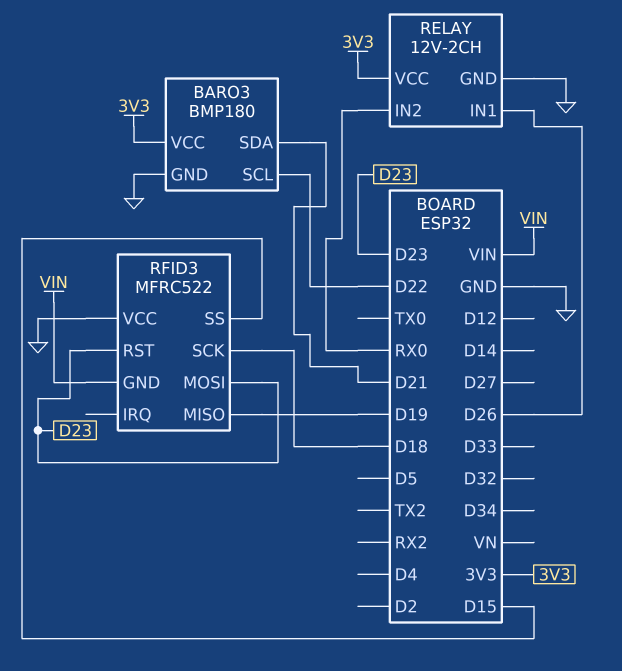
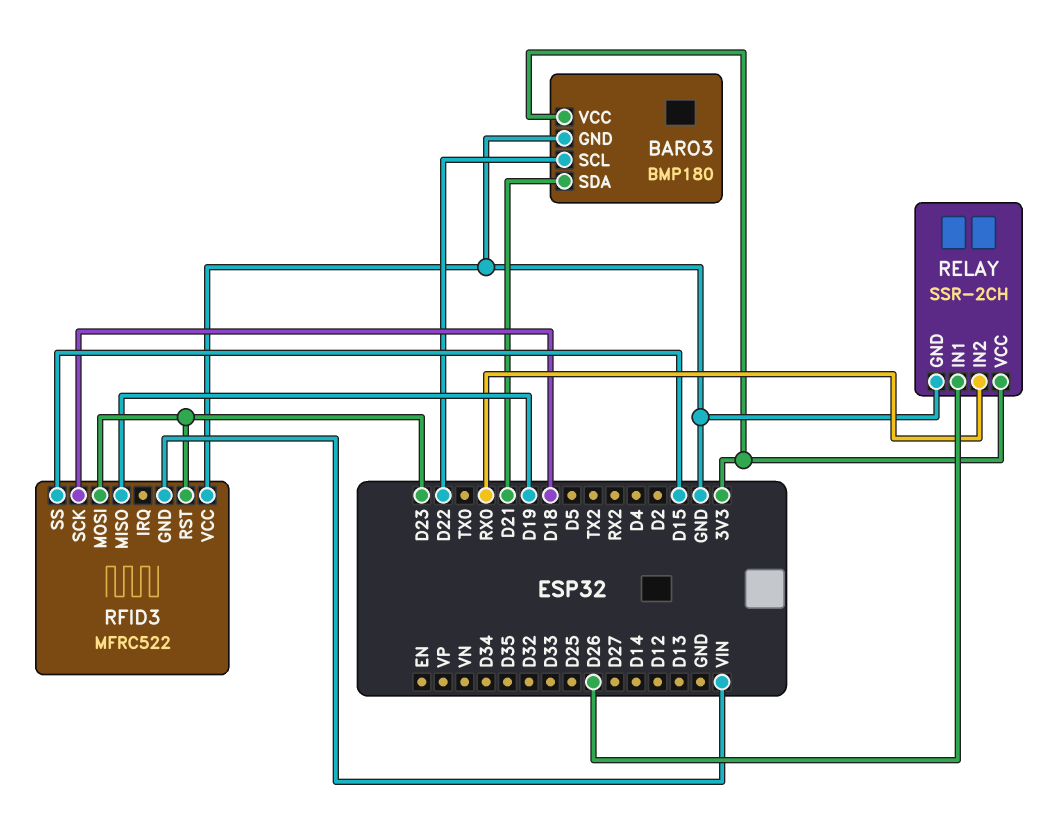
RELAY: 12V-2CH -> SSR-2CH

